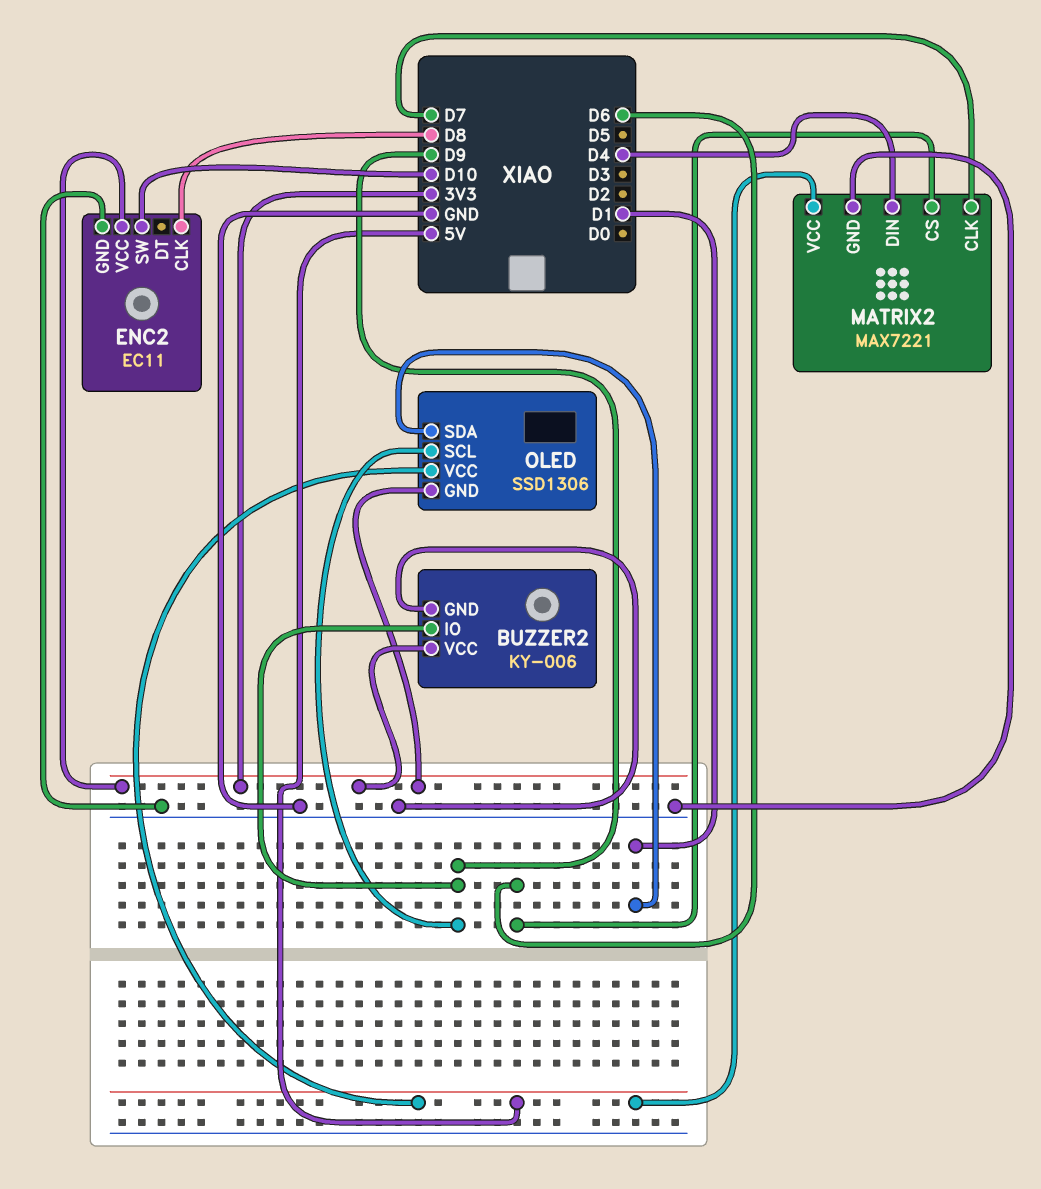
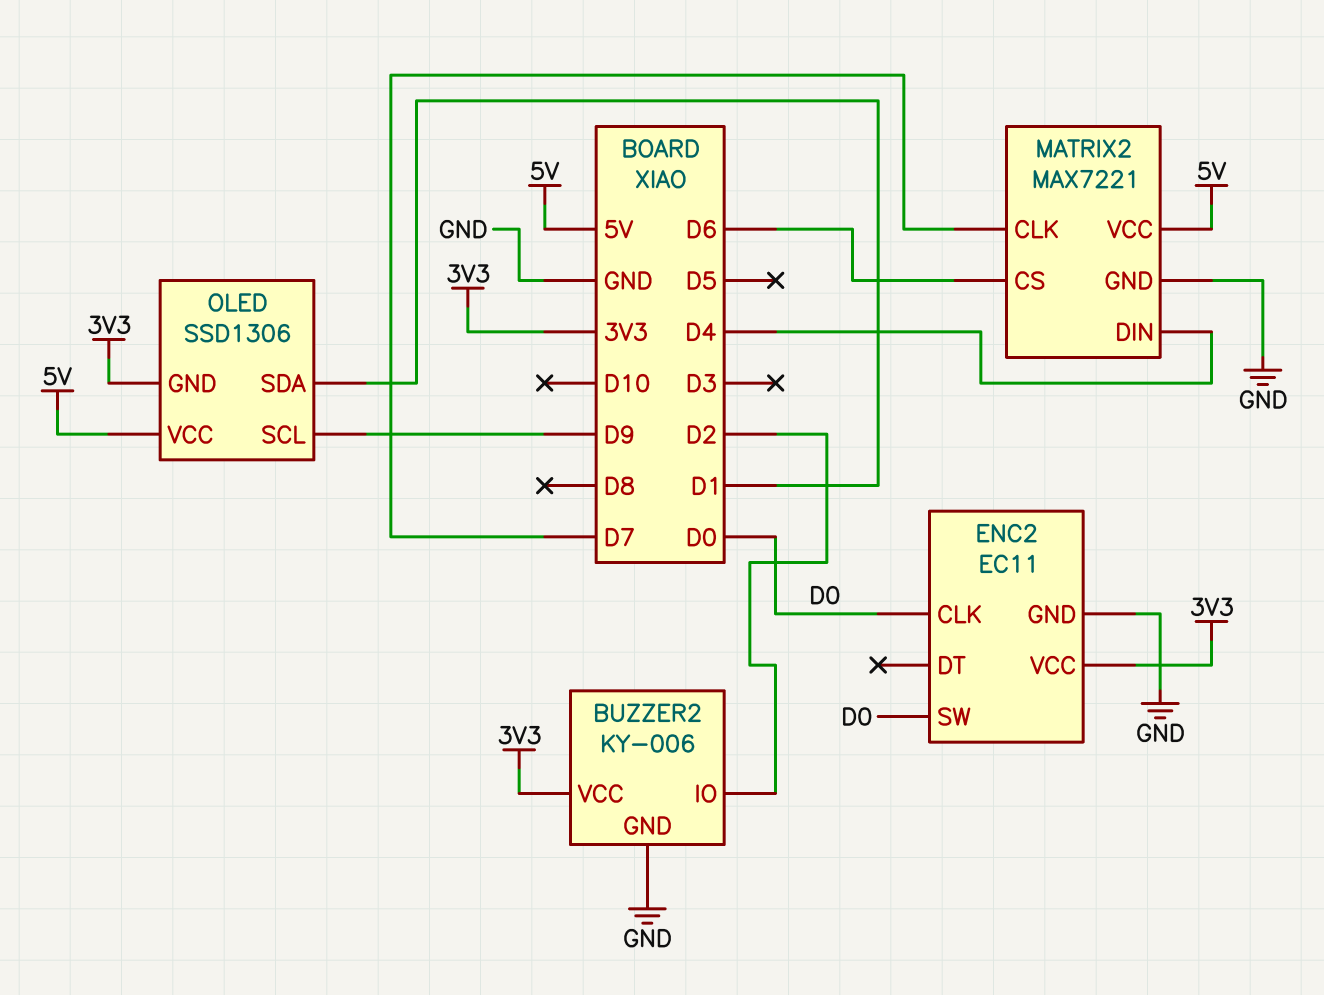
BUZZER2 pin IO: D9 -> D2
ENC2 pin CLK: D8 -> D0
ENC2 pin SW: D10 -> D0

